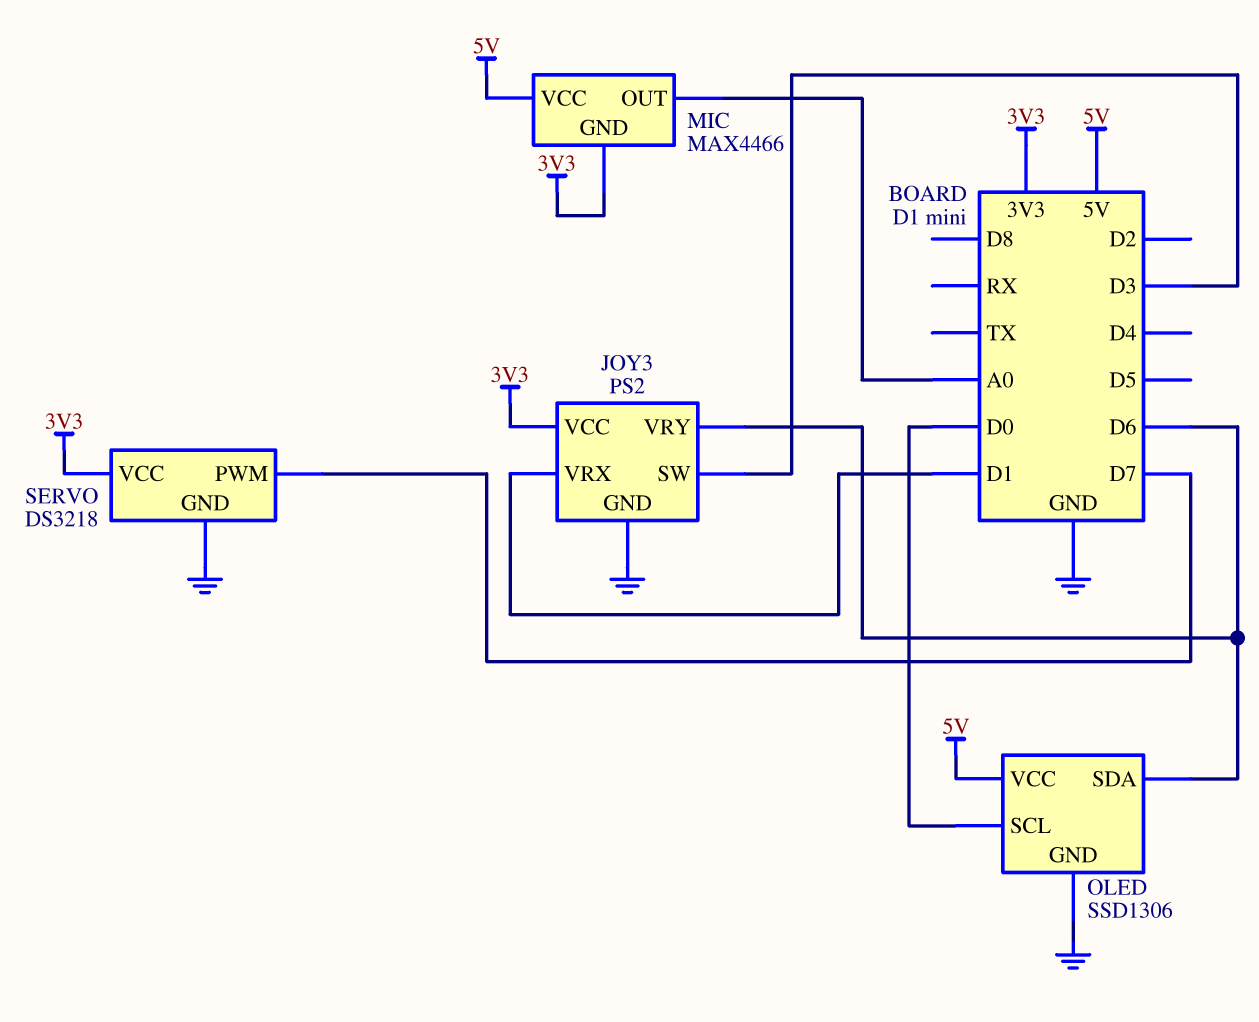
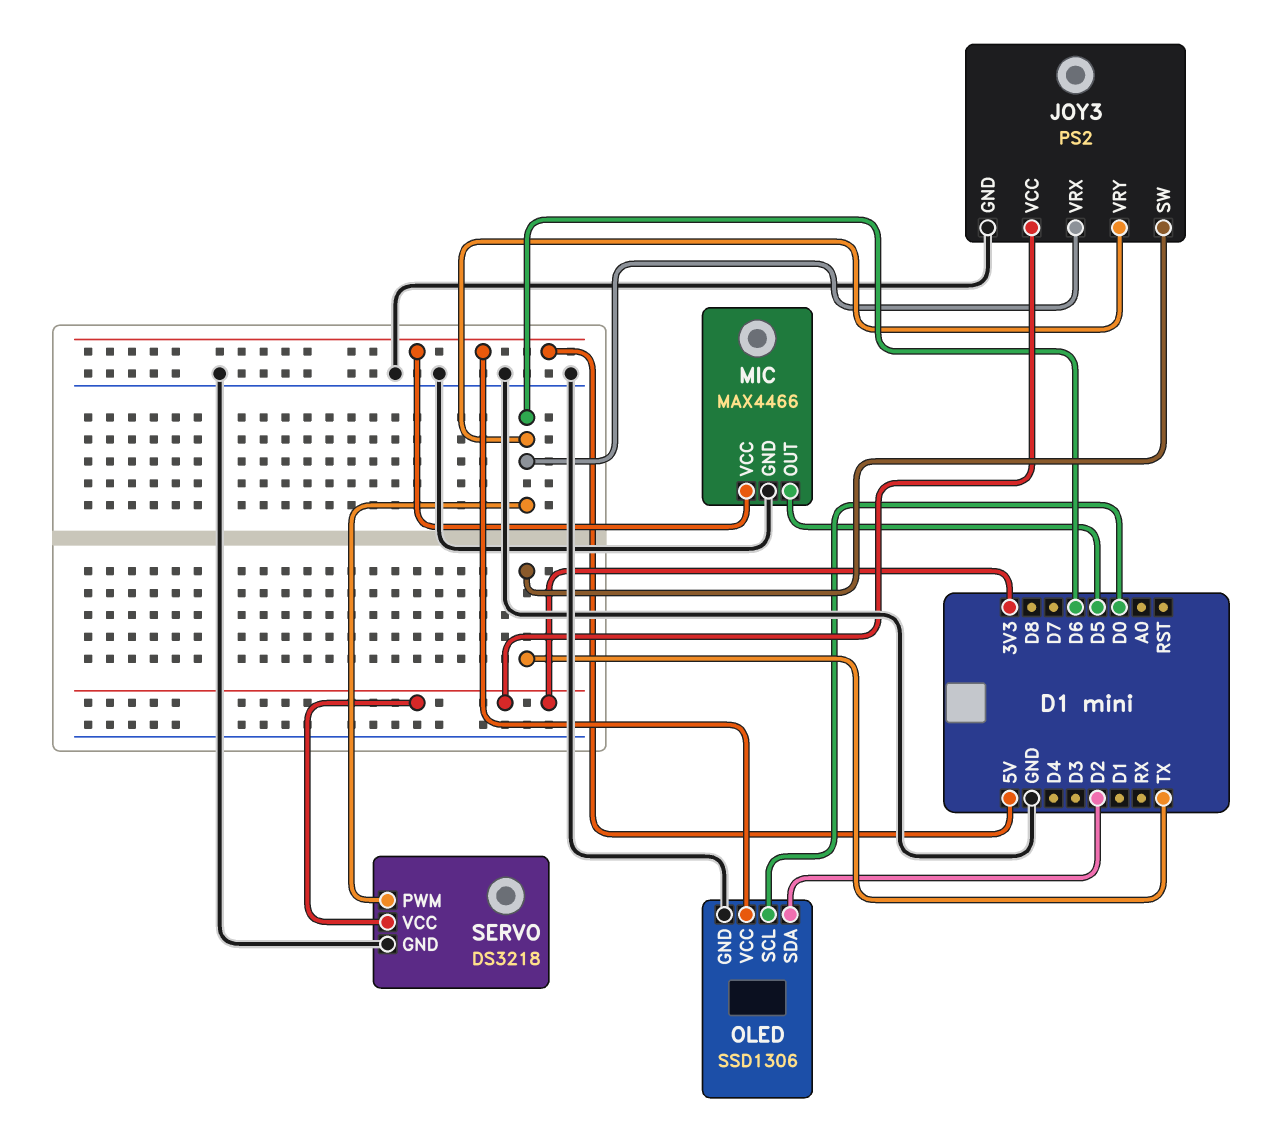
JOY3 pin SW: D3 -> TX
JOY3 pin VRX: D1 -> D6
MIC pin GND: 3V3 -> GND
MIC pin OUT: A0 -> D5
OLED pin SDA: D6 -> D2
SERVO pin PWM: D7 -> D6

